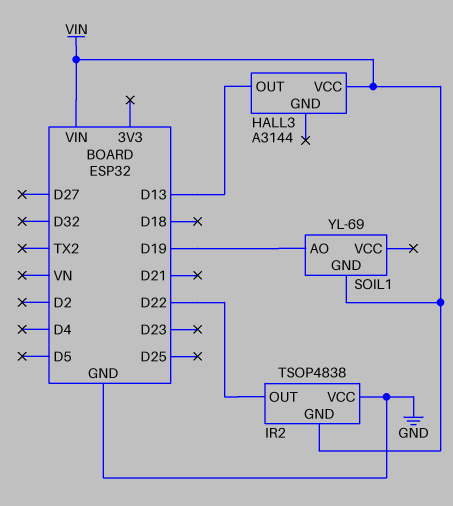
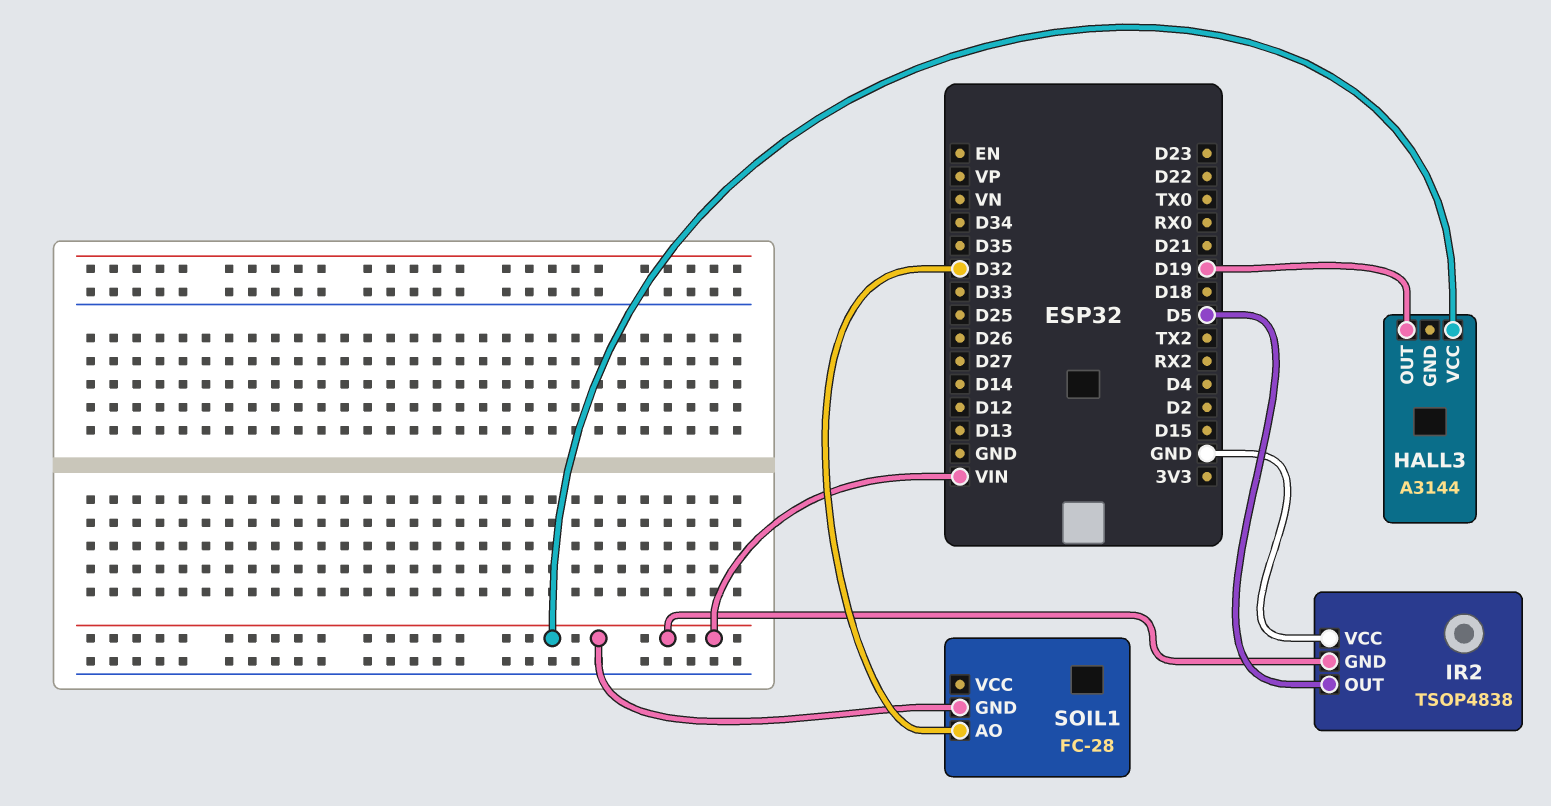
HALL3 pin OUT: D13 -> D19
IR2 pin OUT: D22 -> D5
SOIL1: YL-69 -> FC-28
SOIL1 pin AO: D19 -> D32

